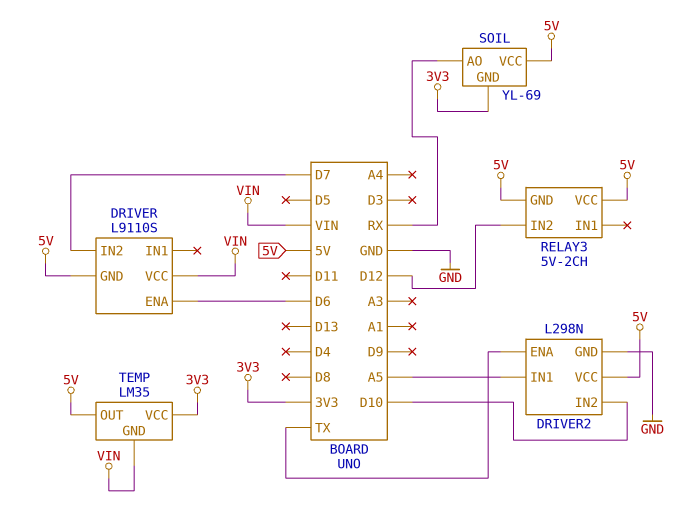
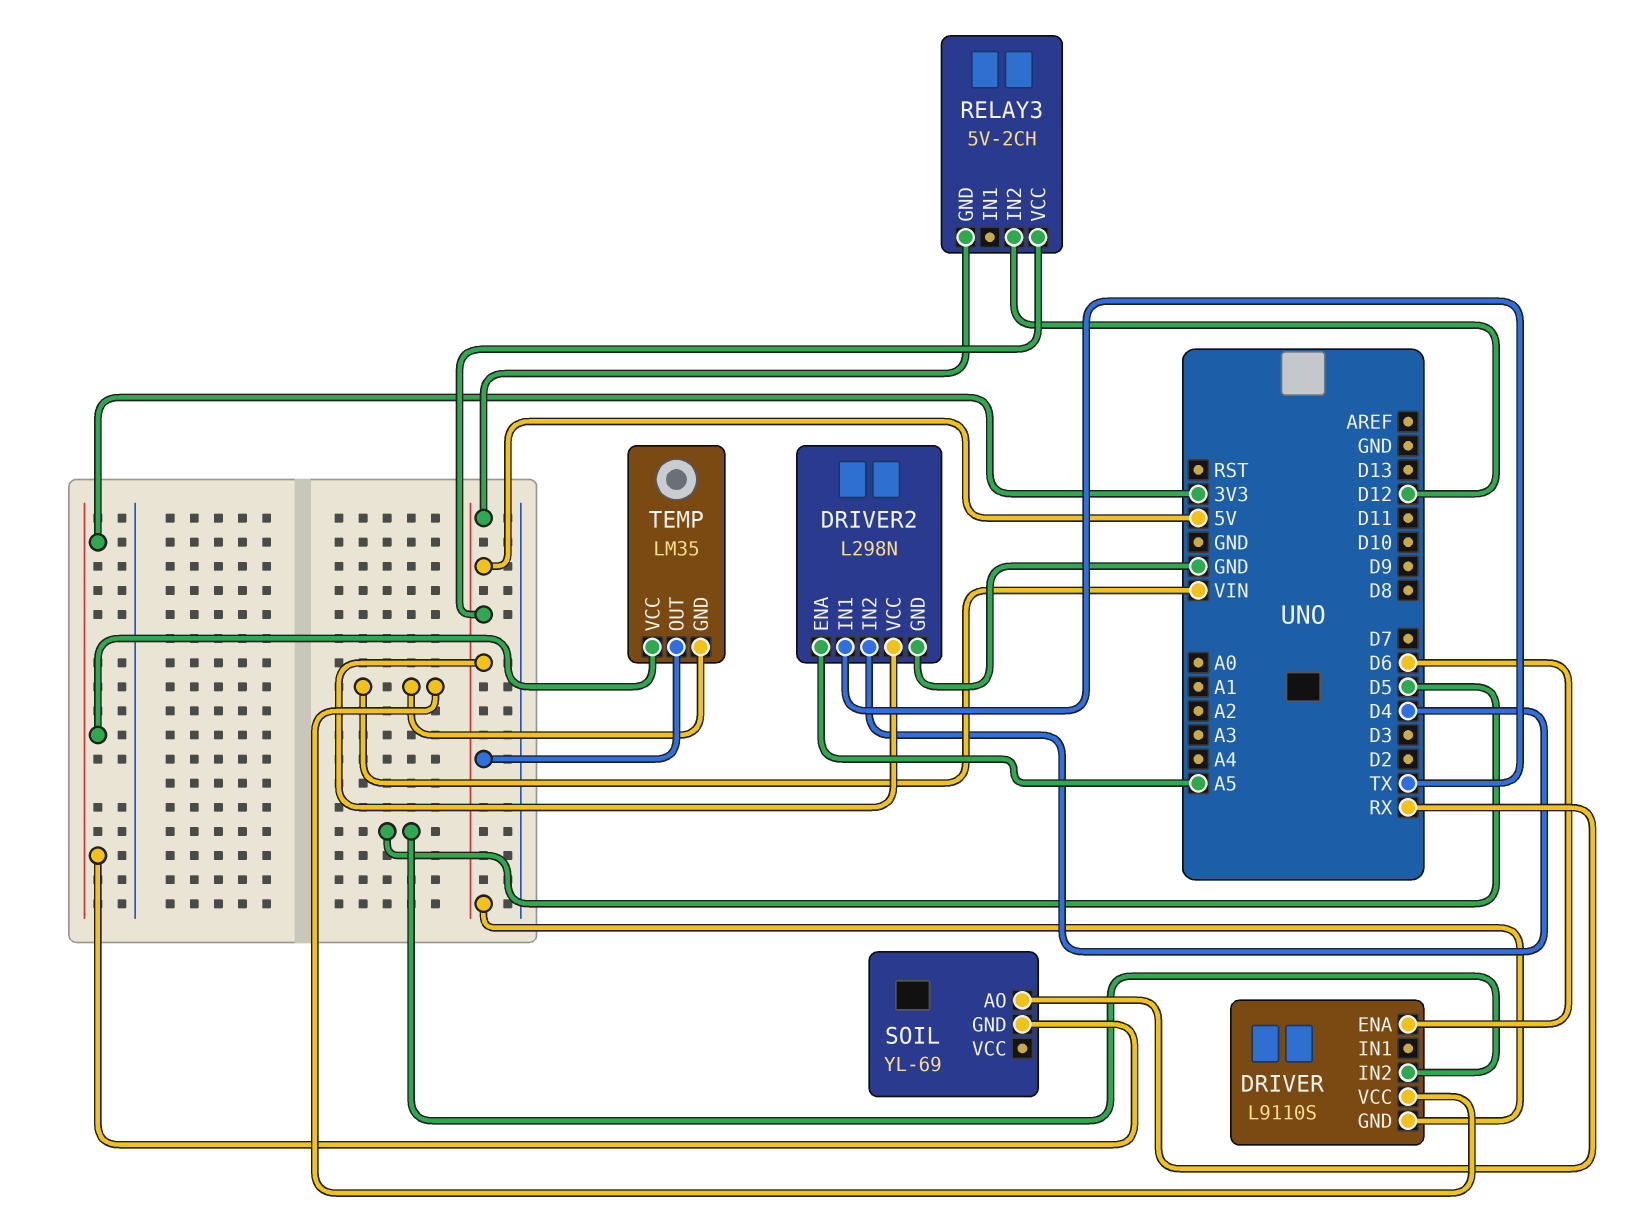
DRIVER pin IN2: D7 -> D5
DRIVER2 pin ENA: TX -> A5
DRIVER2 pin IN1: A5 -> TX
DRIVER2 pin IN2: D10 -> D4
SOIL pin VCC: 5V -> none

